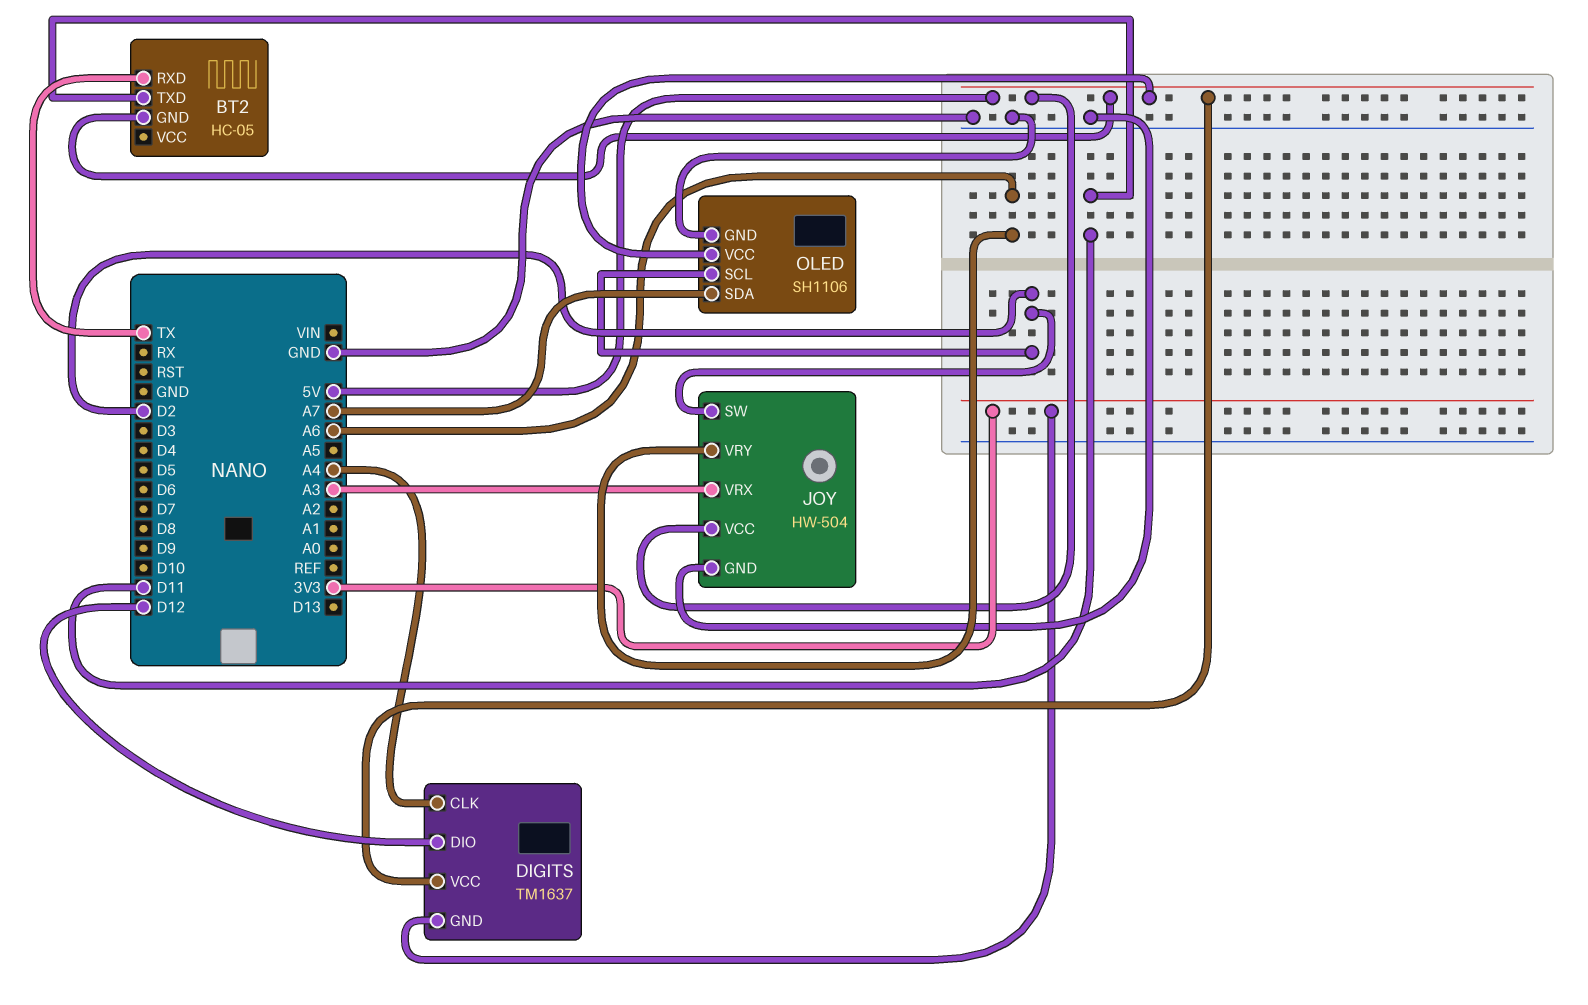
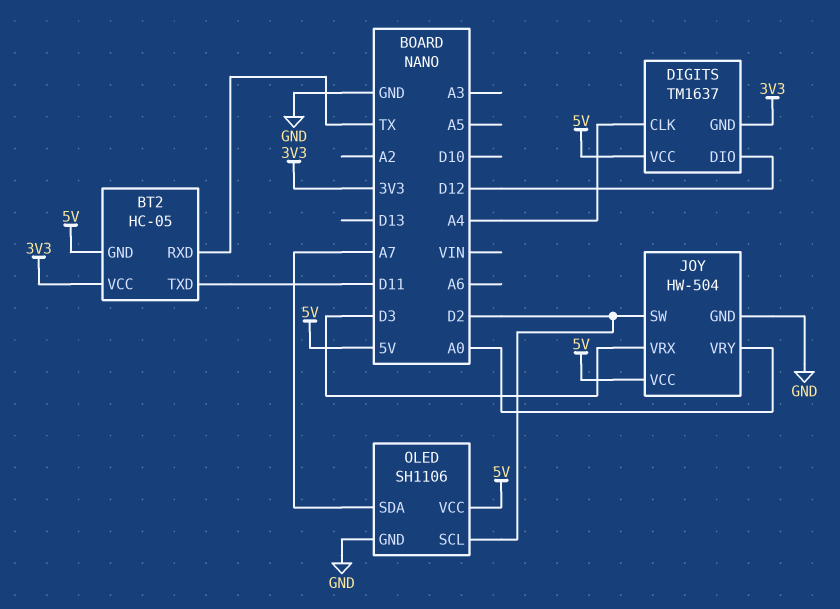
BT2 pin VCC: none -> 3V3
JOY pin VRX: A3 -> D3
JOY pin VRY: A6 -> A0

